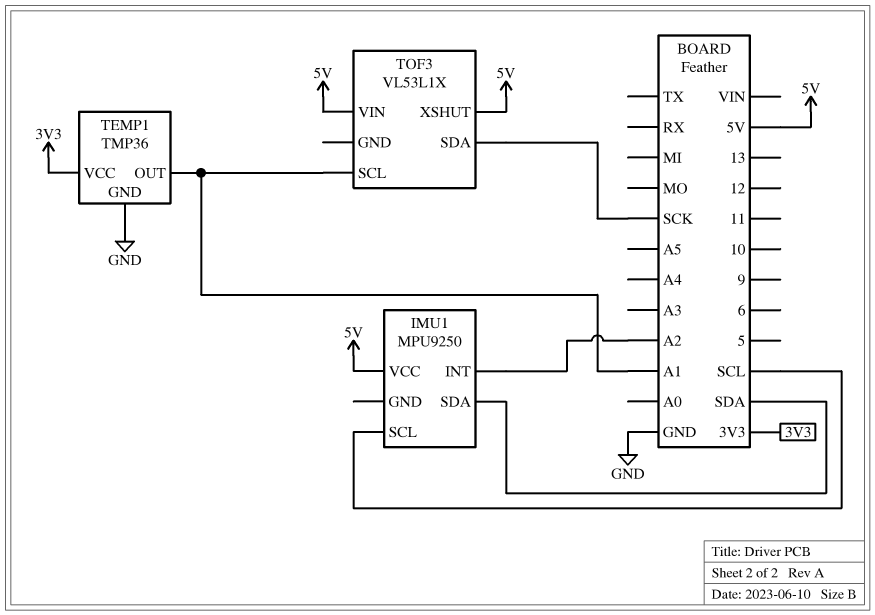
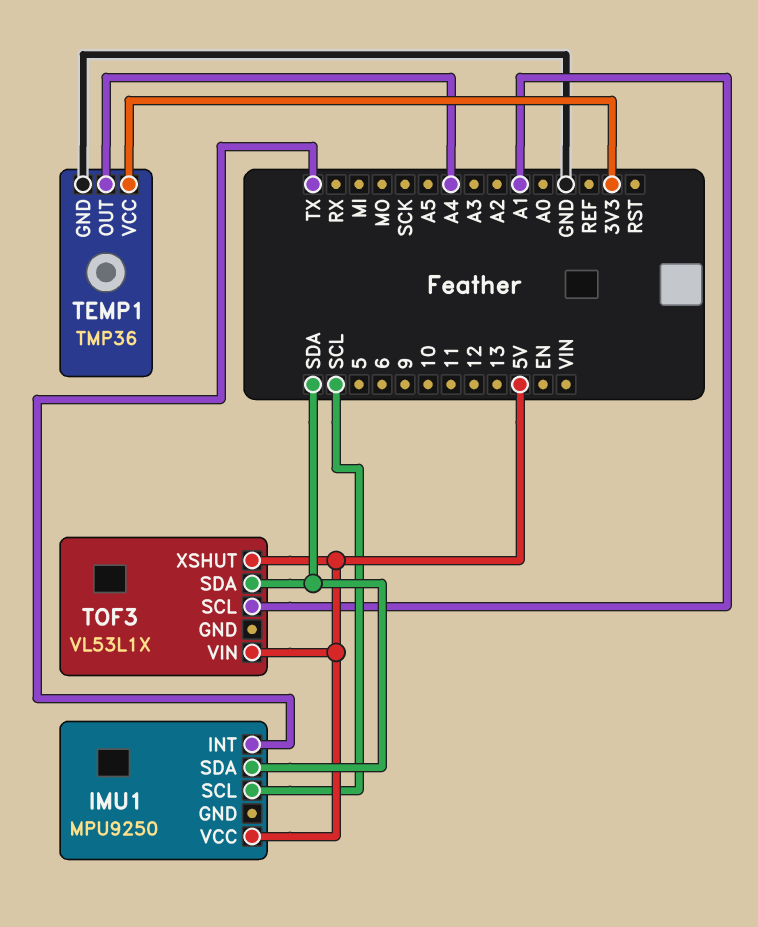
IMU1 pin INT: A2 -> TX
TEMP1 pin OUT: A1 -> A4
TOF3 pin SDA: SCK -> SDA

